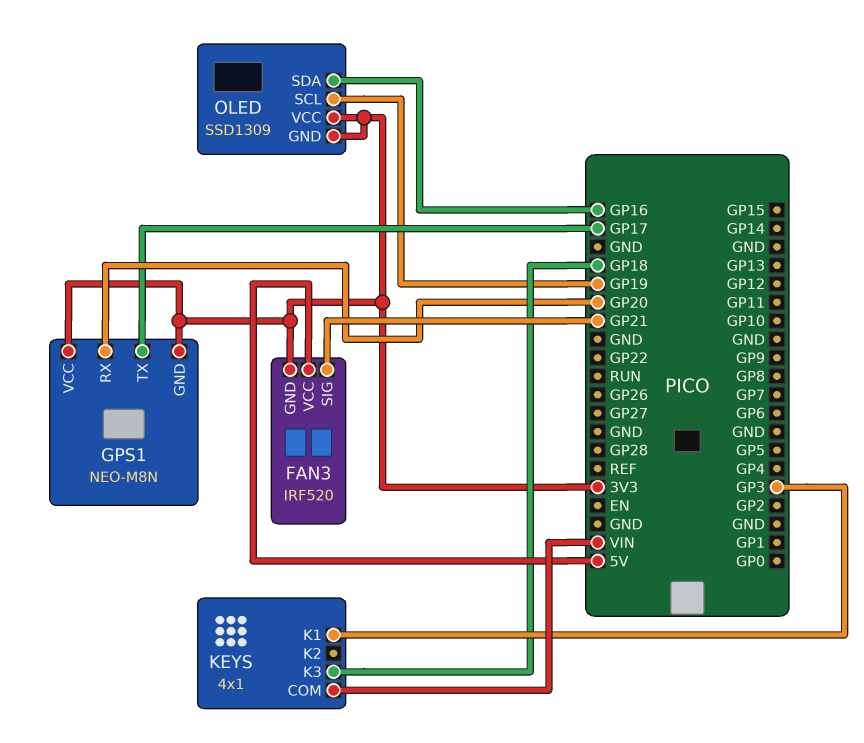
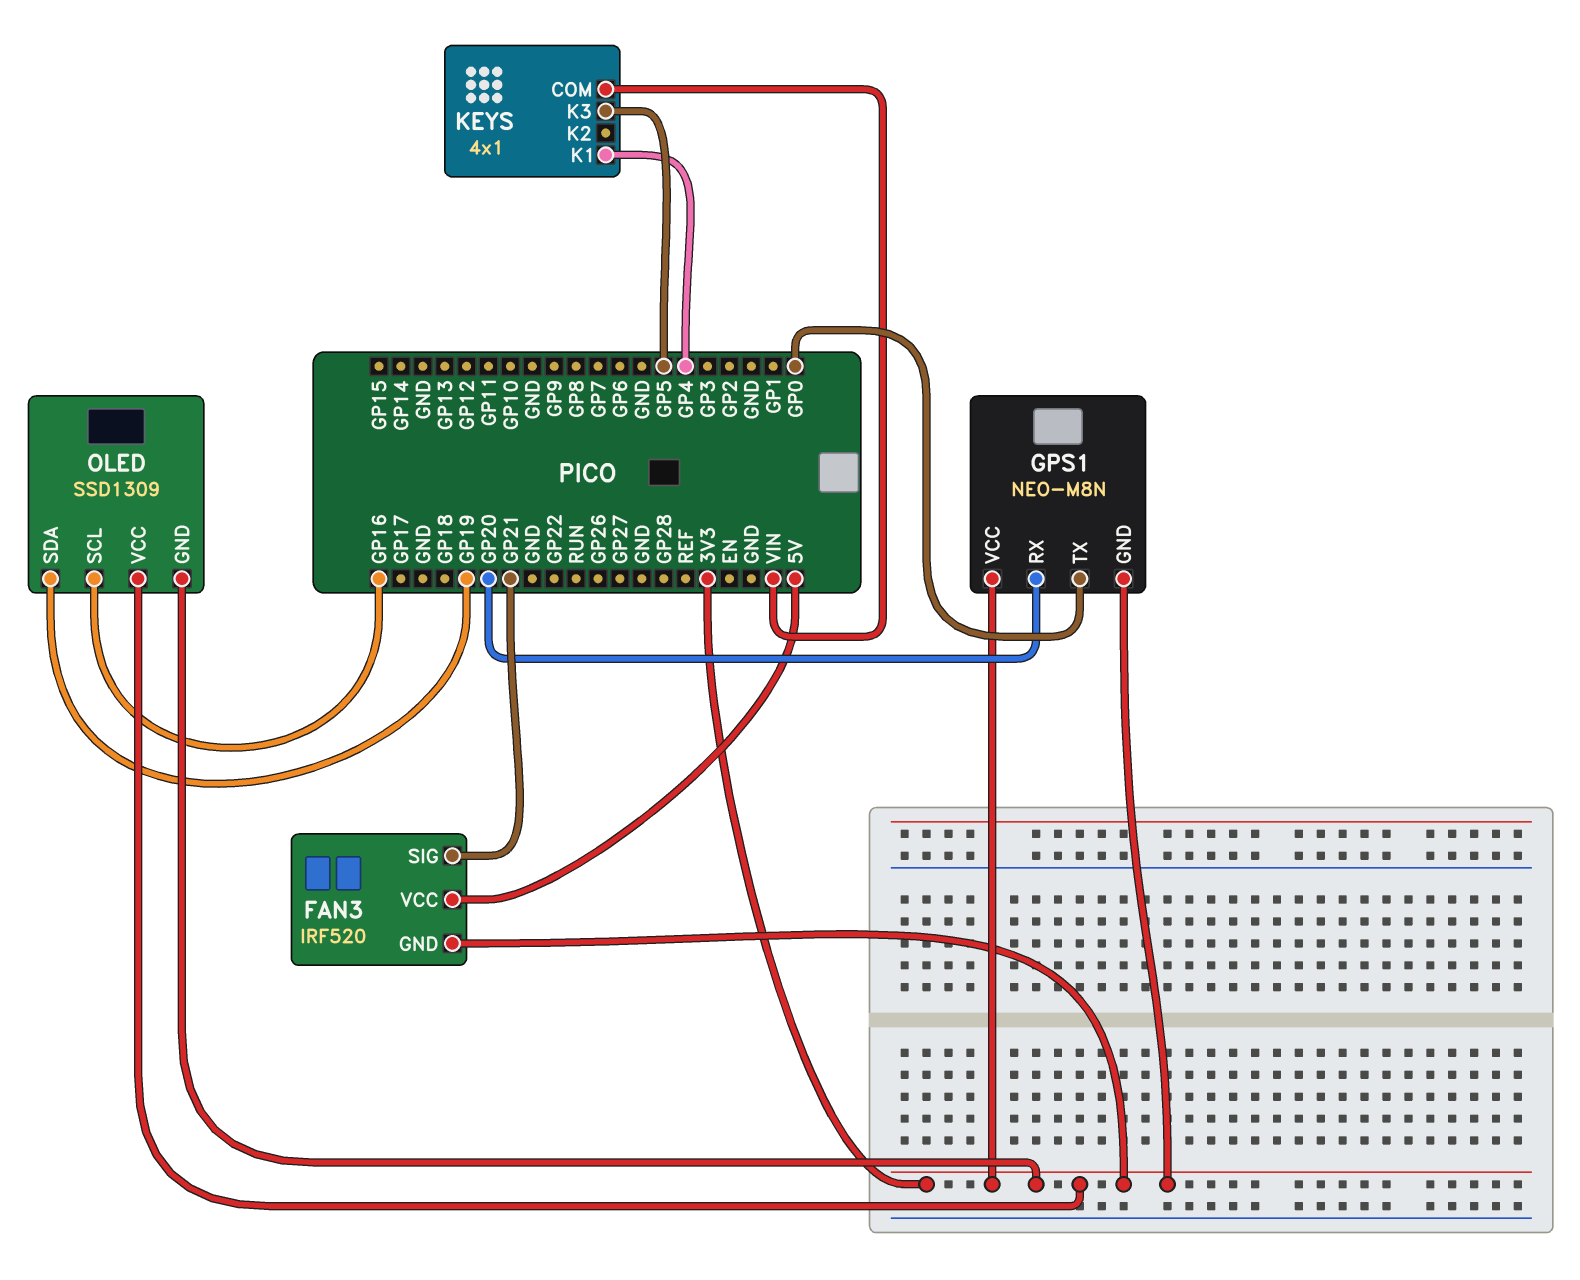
GPS1 pin TX: GP17 -> GP0
KEYS pin K1: GP3 -> GP4
KEYS pin K3: GP18 -> GP5
OLED pin SCL: GP19 -> GP16
OLED pin SDA: GP16 -> GP19

